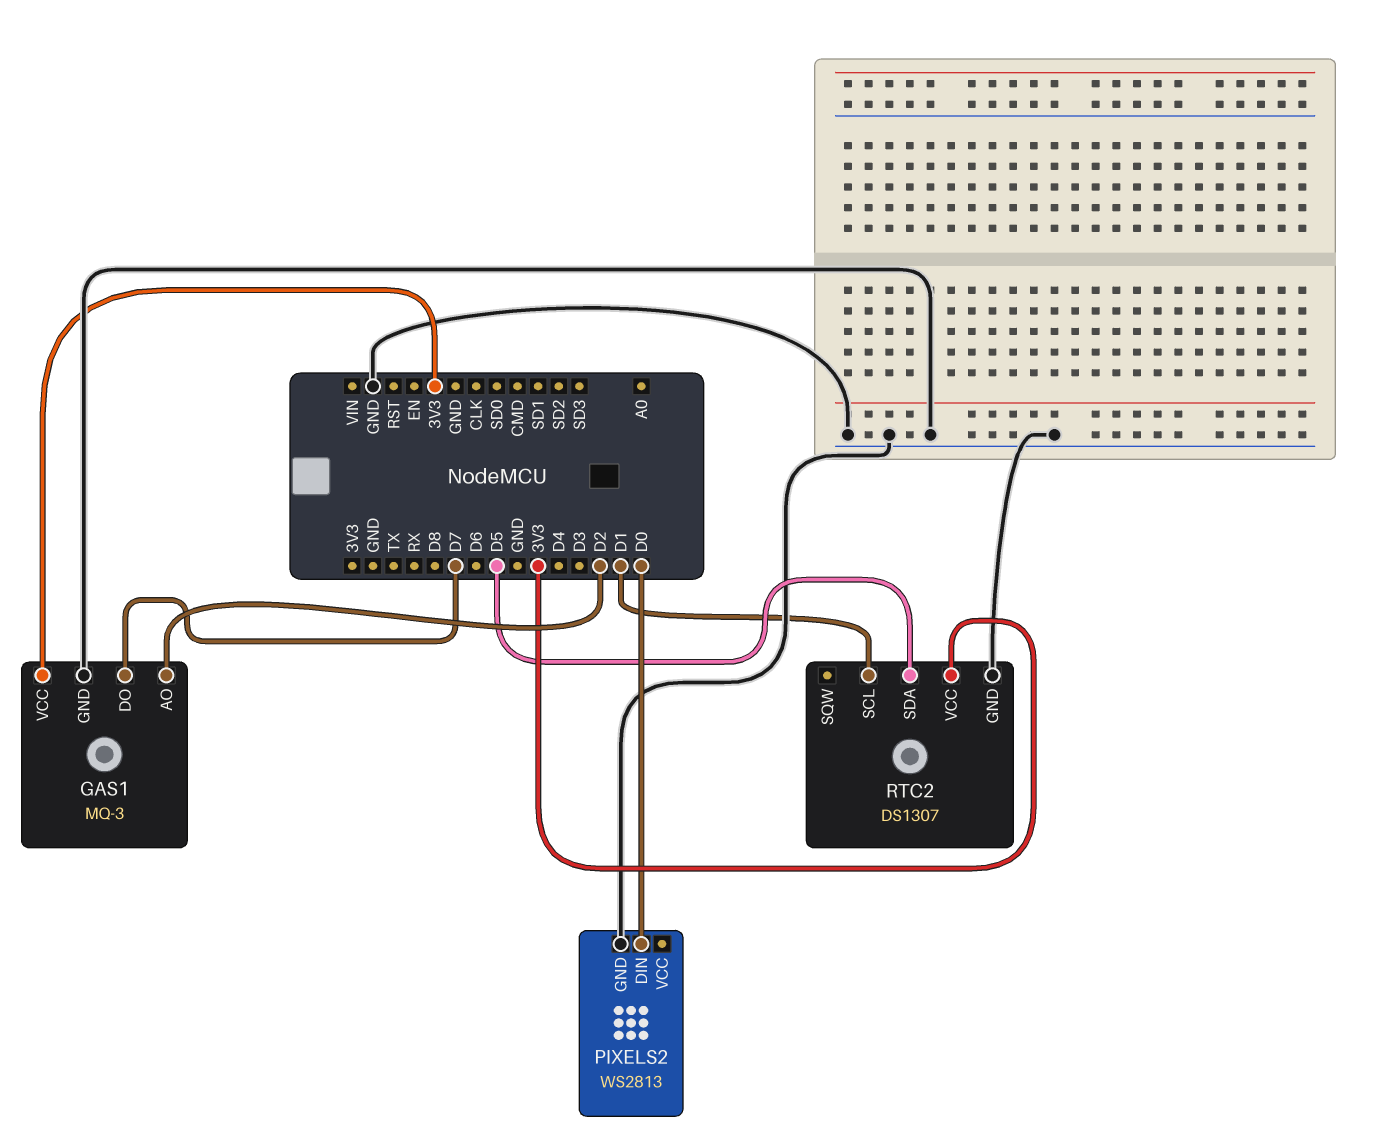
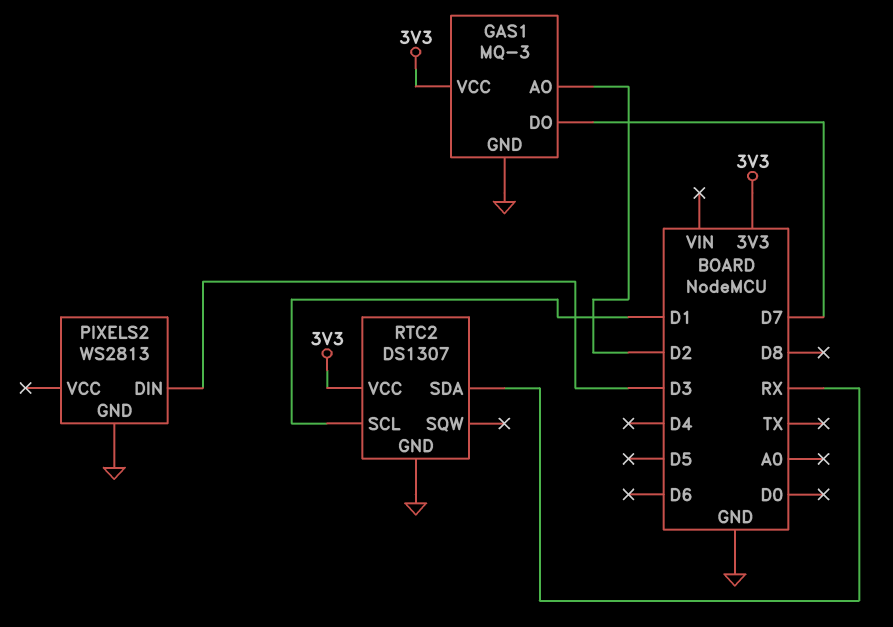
PIXELS2 pin DIN: D0 -> D3
RTC2 pin SDA: D5 -> RX

